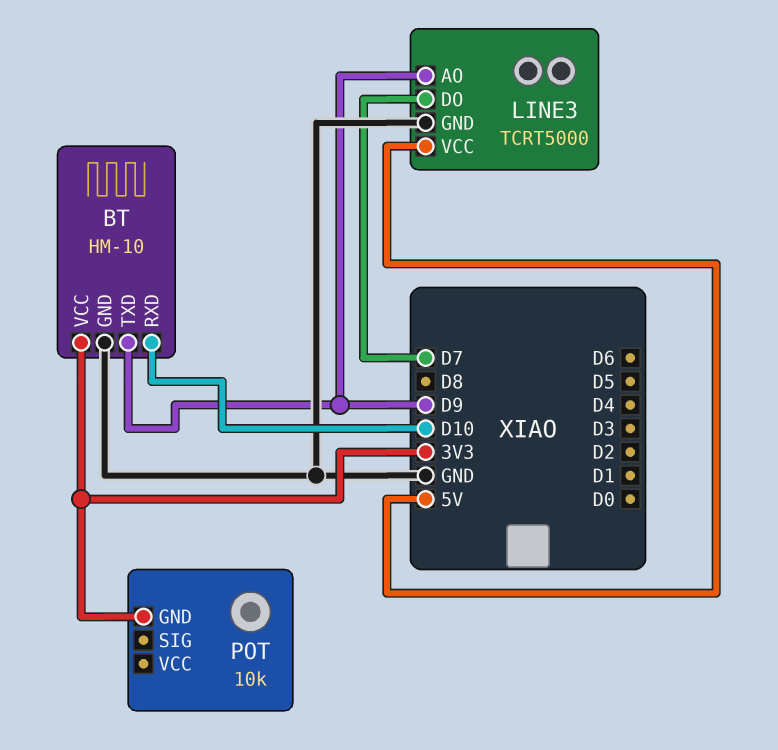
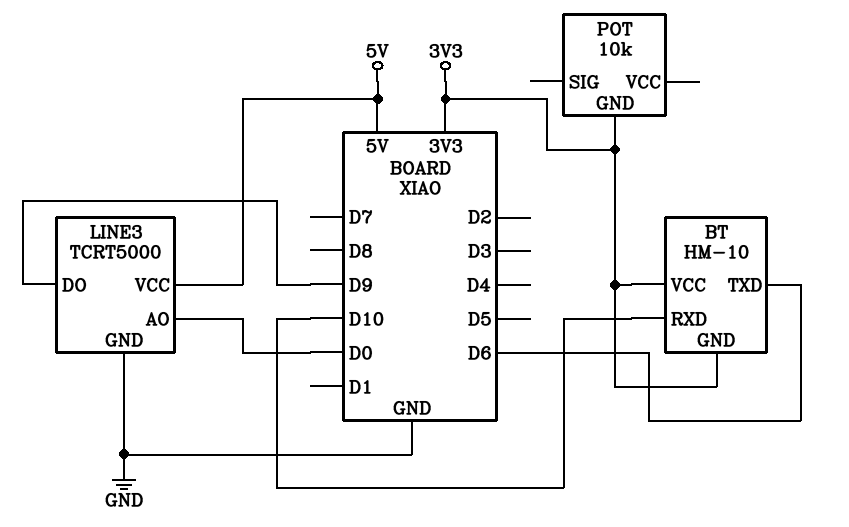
BT pin GND: GND -> 3V3
BT pin TXD: D9 -> D6
LINE3 pin AO: D9 -> D0
LINE3 pin DO: D7 -> D9

